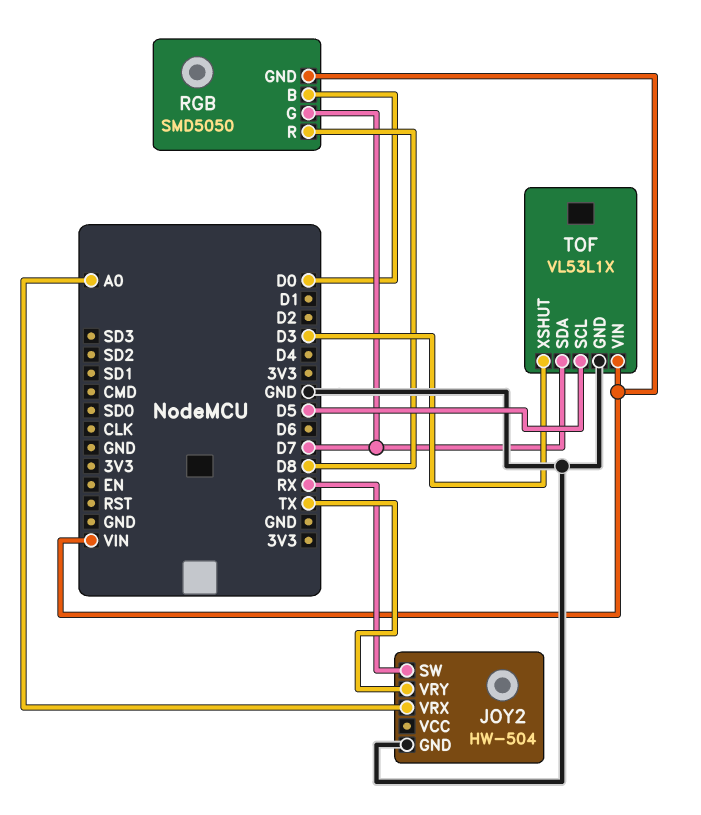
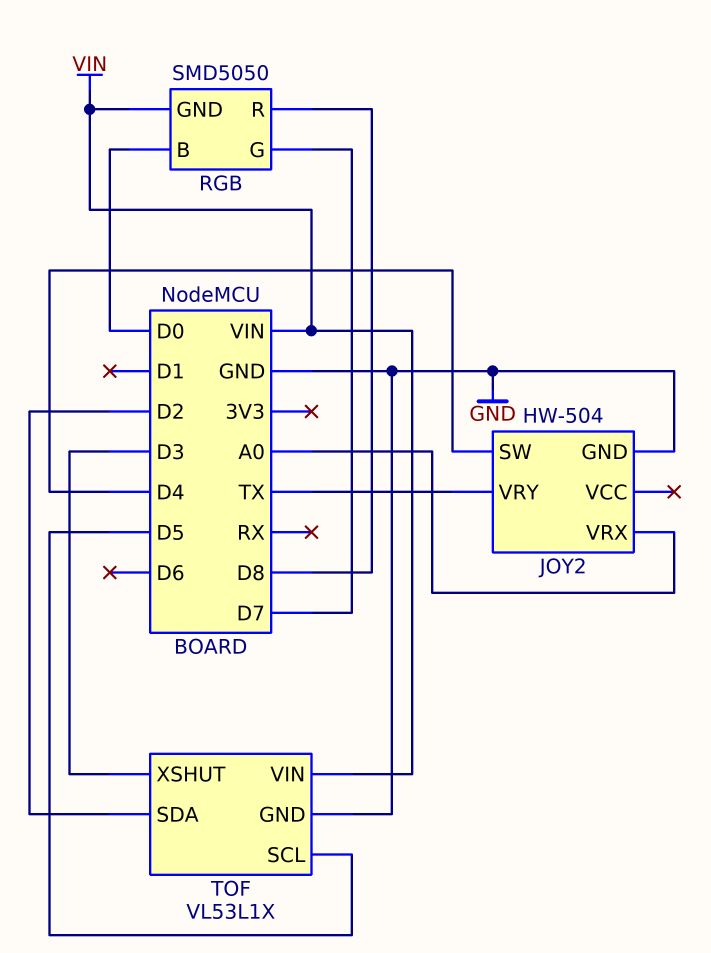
JOY2 pin SW: RX -> D4
TOF pin SDA: D7 -> D2

